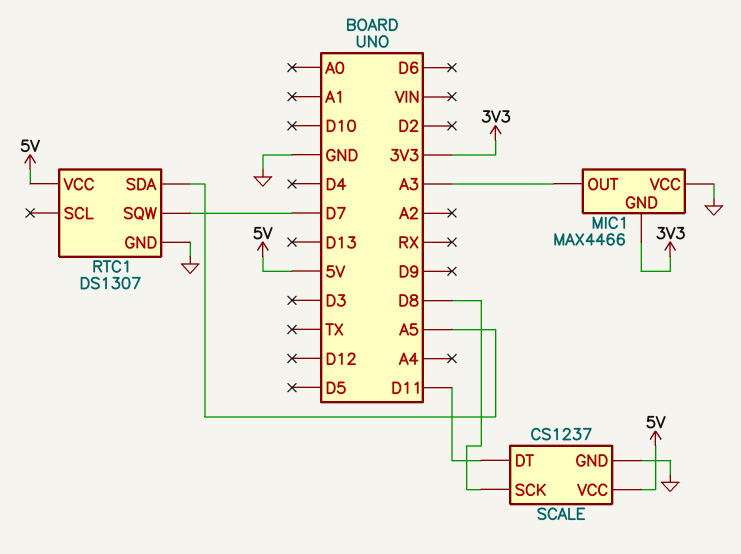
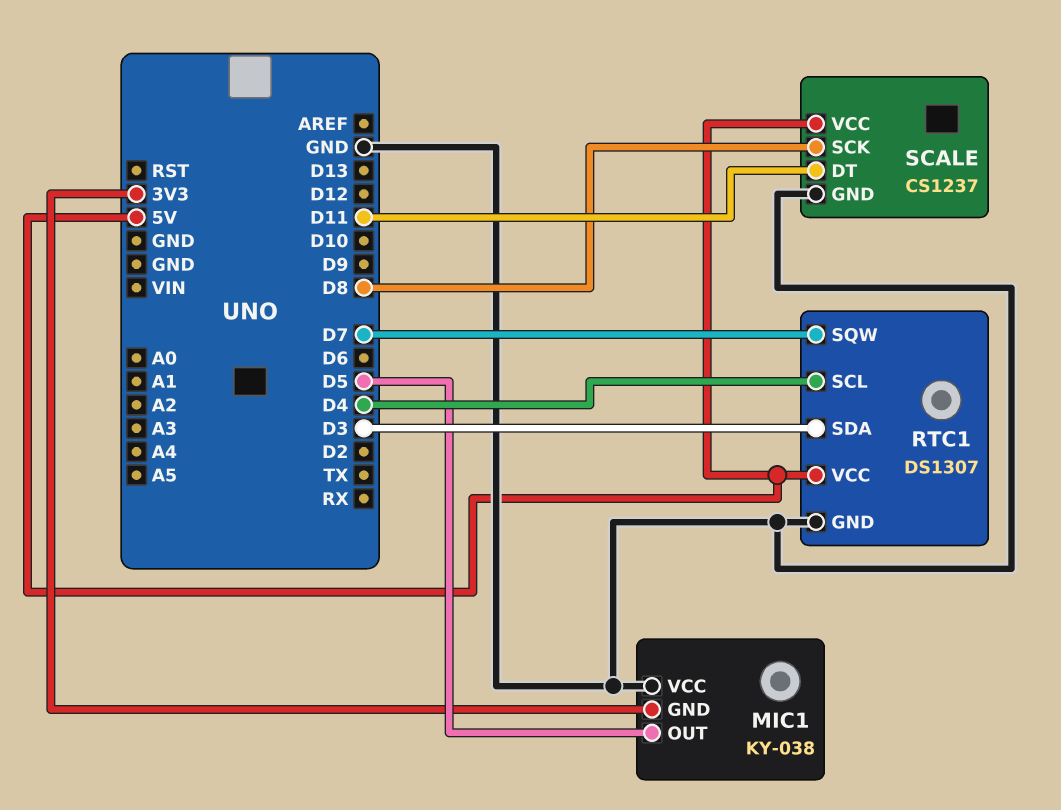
MIC1: MAX4466 -> KY-038
MIC1 pin OUT: A3 -> D5
RTC1 pin SCL: none -> D4
RTC1 pin SDA: A5 -> D3

